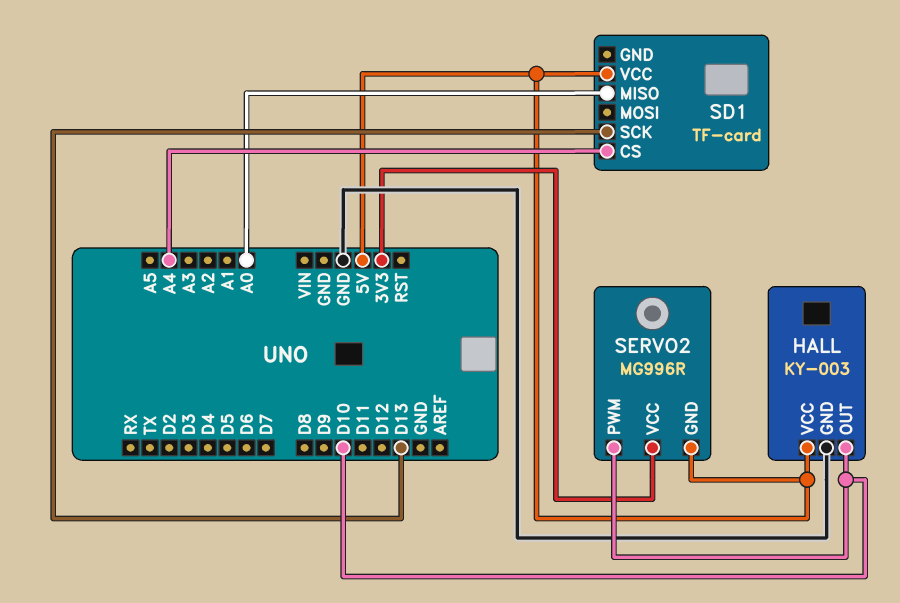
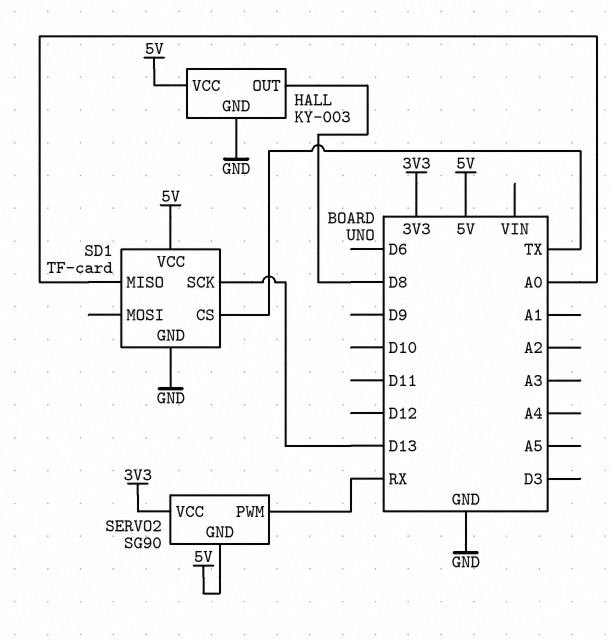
HALL pin OUT: D10 -> D8
SD1 pin CS: A4 -> TX
SD1 pin GND: none -> GND
SERVO2: MG996R -> SG90
SERVO2 pin PWM: D10 -> RX

